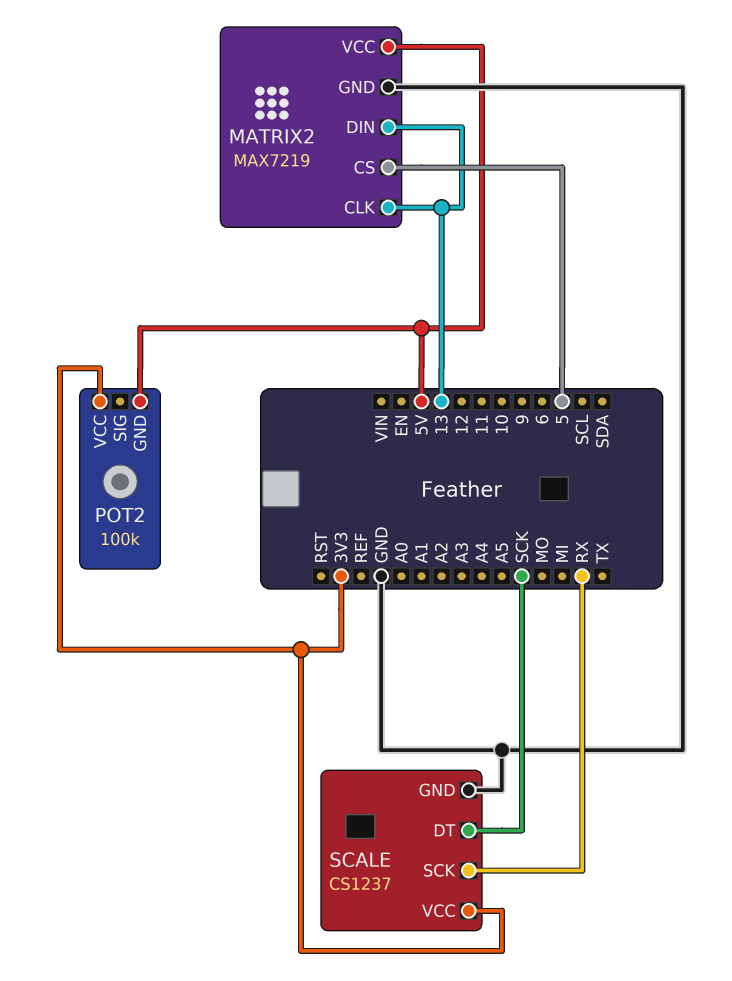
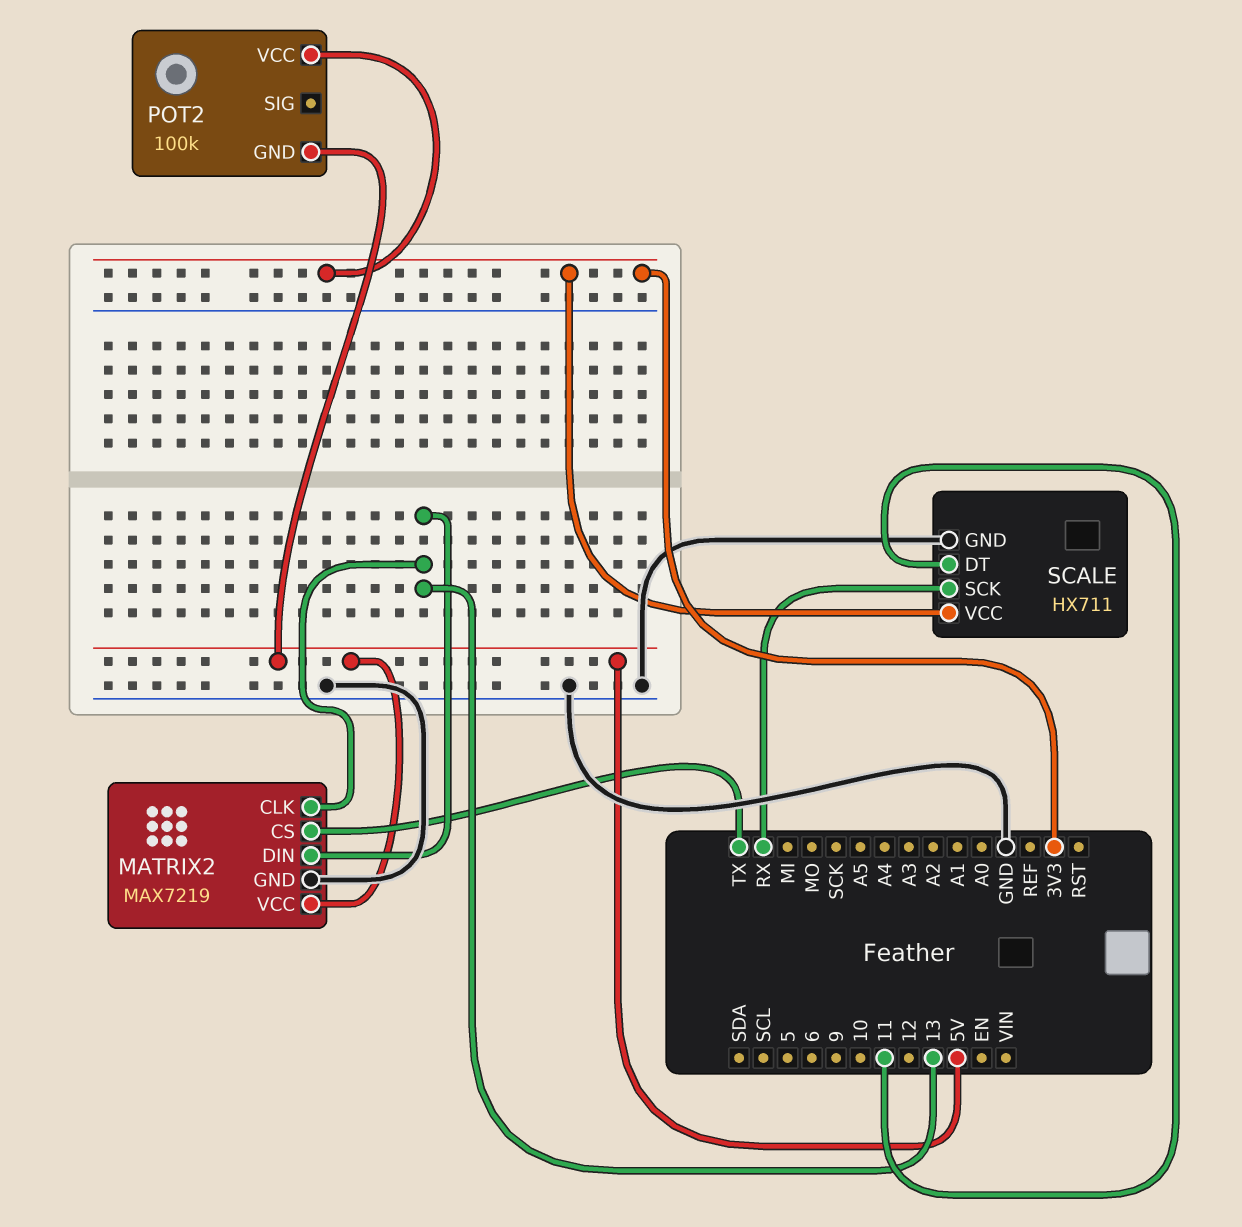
MATRIX2 pin CS: 5 -> TX
SCALE: CS1237 -> HX711
SCALE pin DT: SCK -> 11

